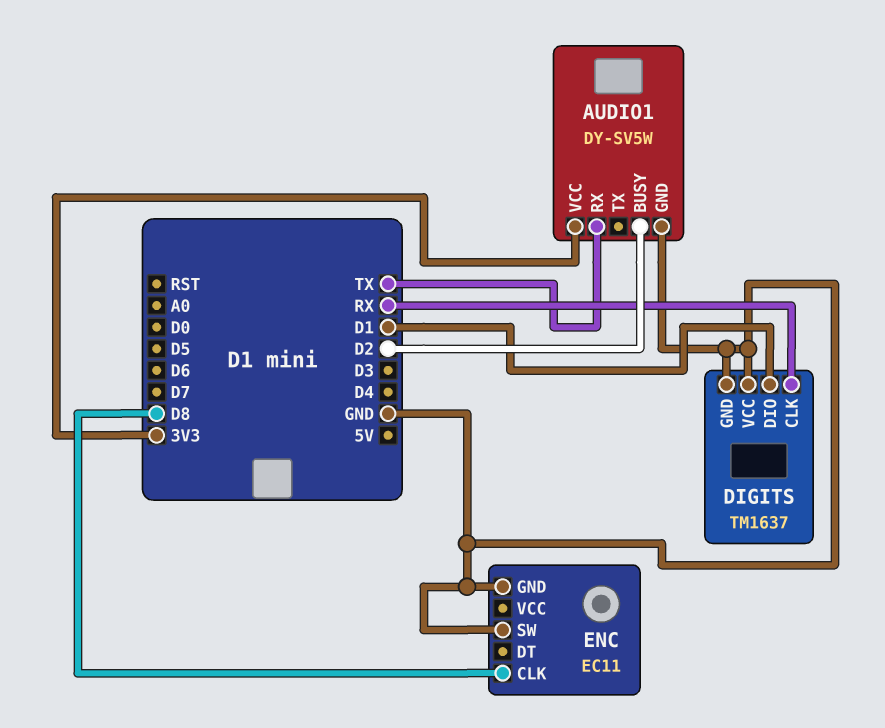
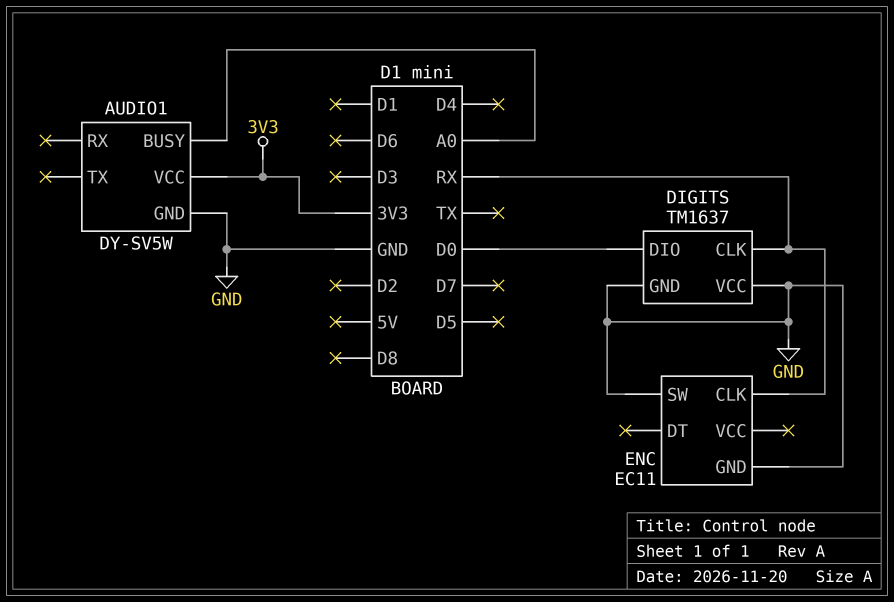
AUDIO1 pin BUSY: D2 -> A0
AUDIO1 pin RX: TX -> none
DIGITS pin DIO: D1 -> D0
ENC pin CLK: D8 -> RX

